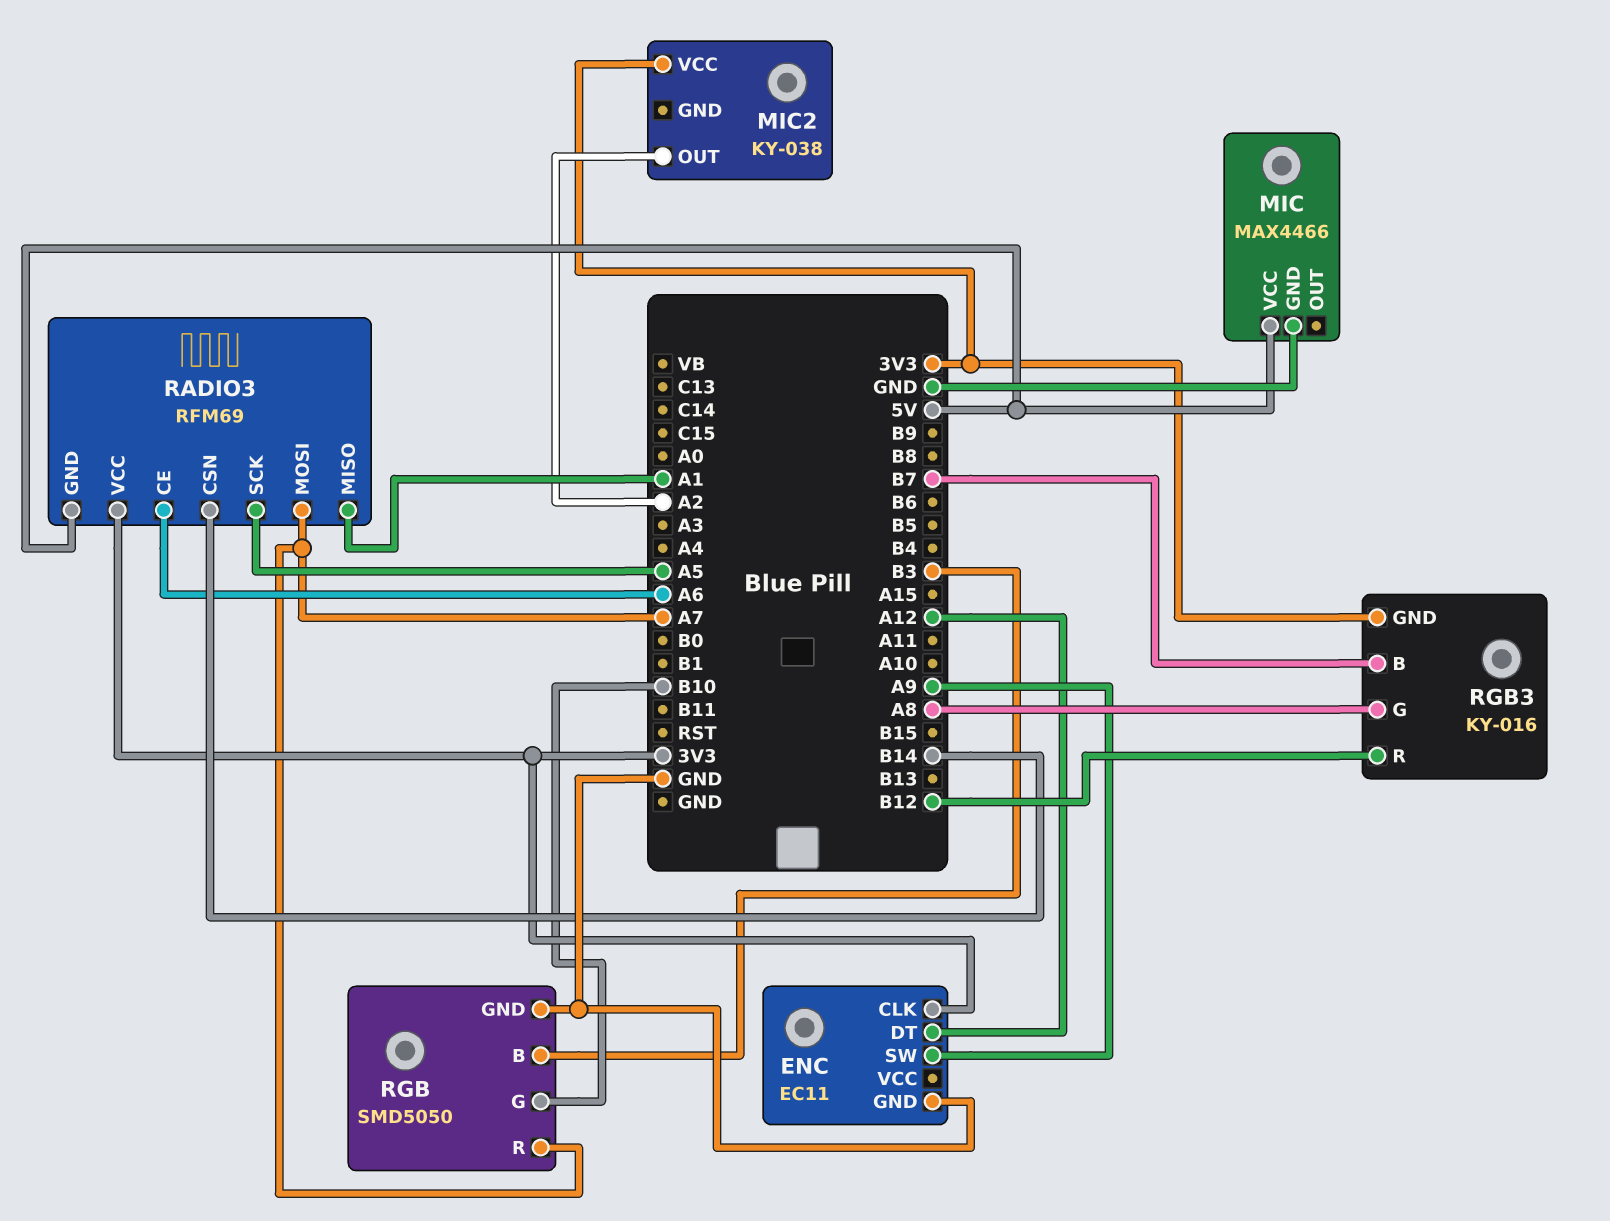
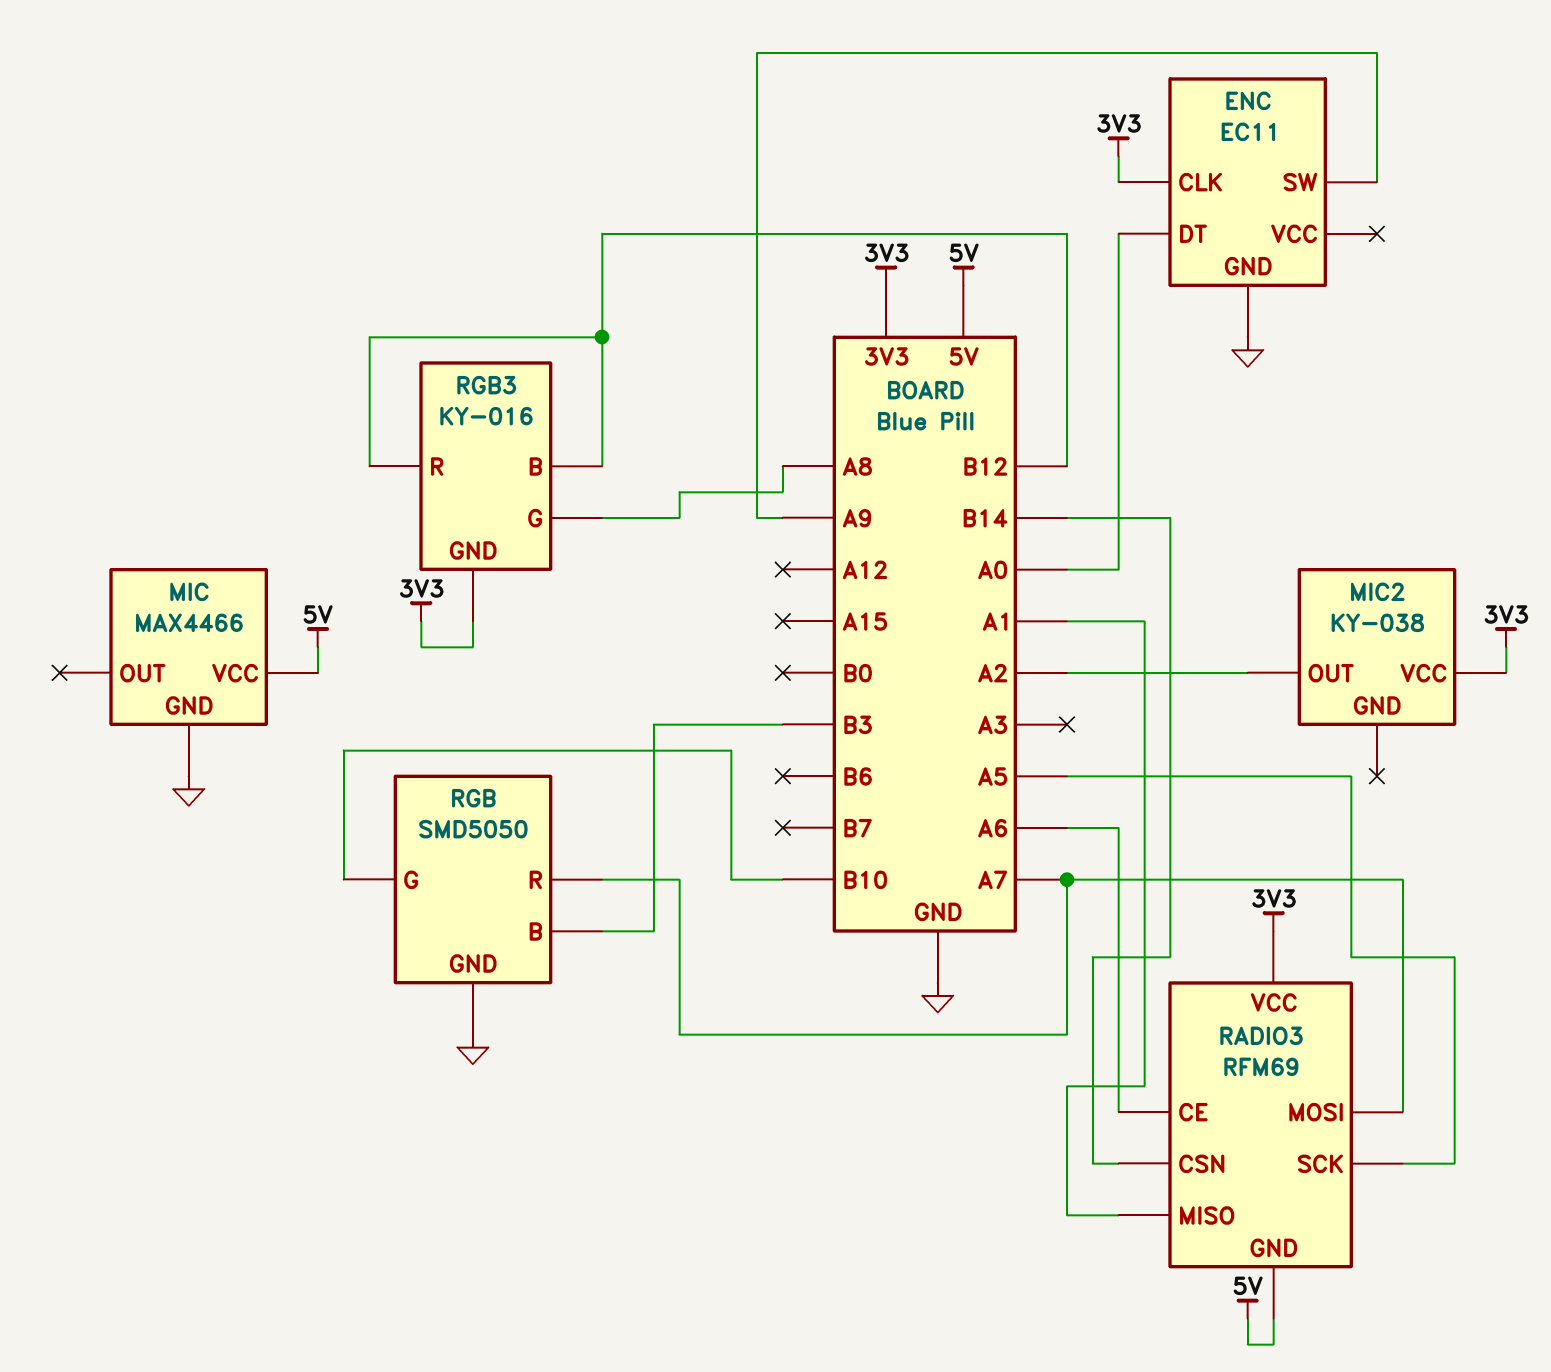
ENC pin DT: A12 -> A0
RGB3 pin B: B7 -> B12

